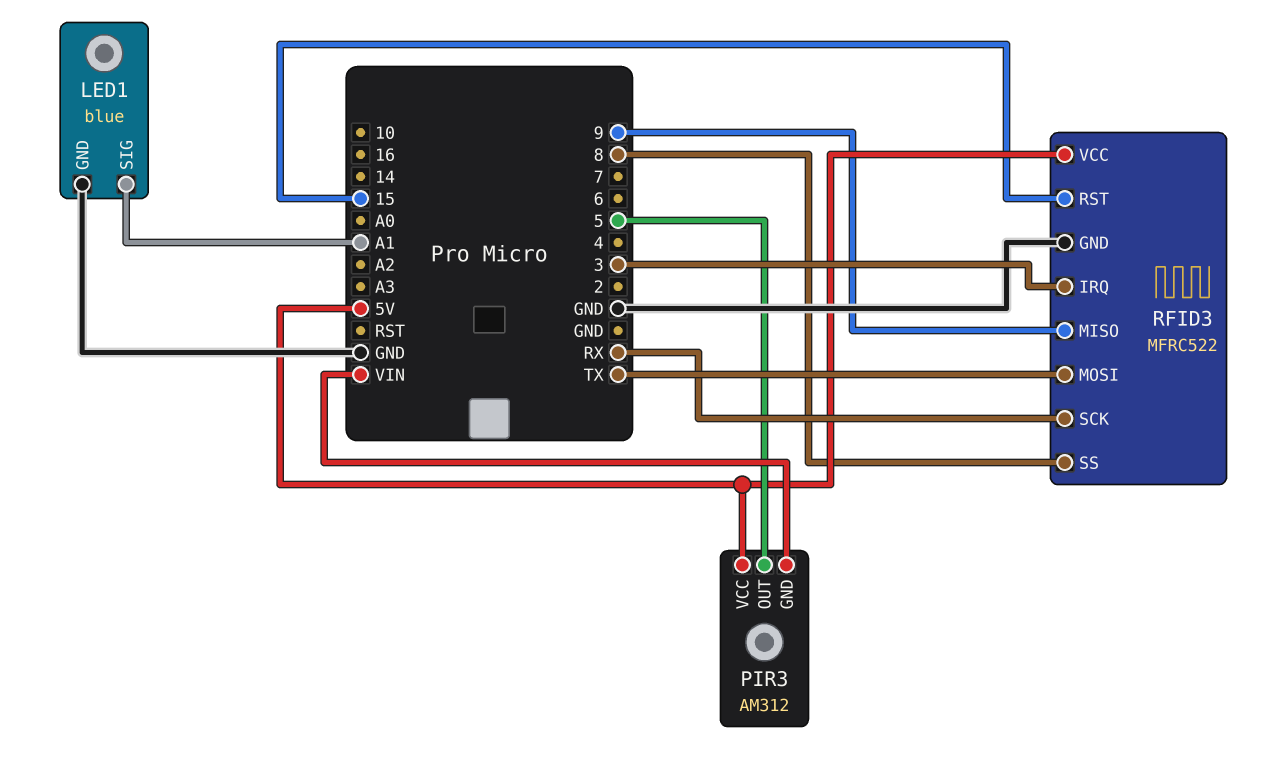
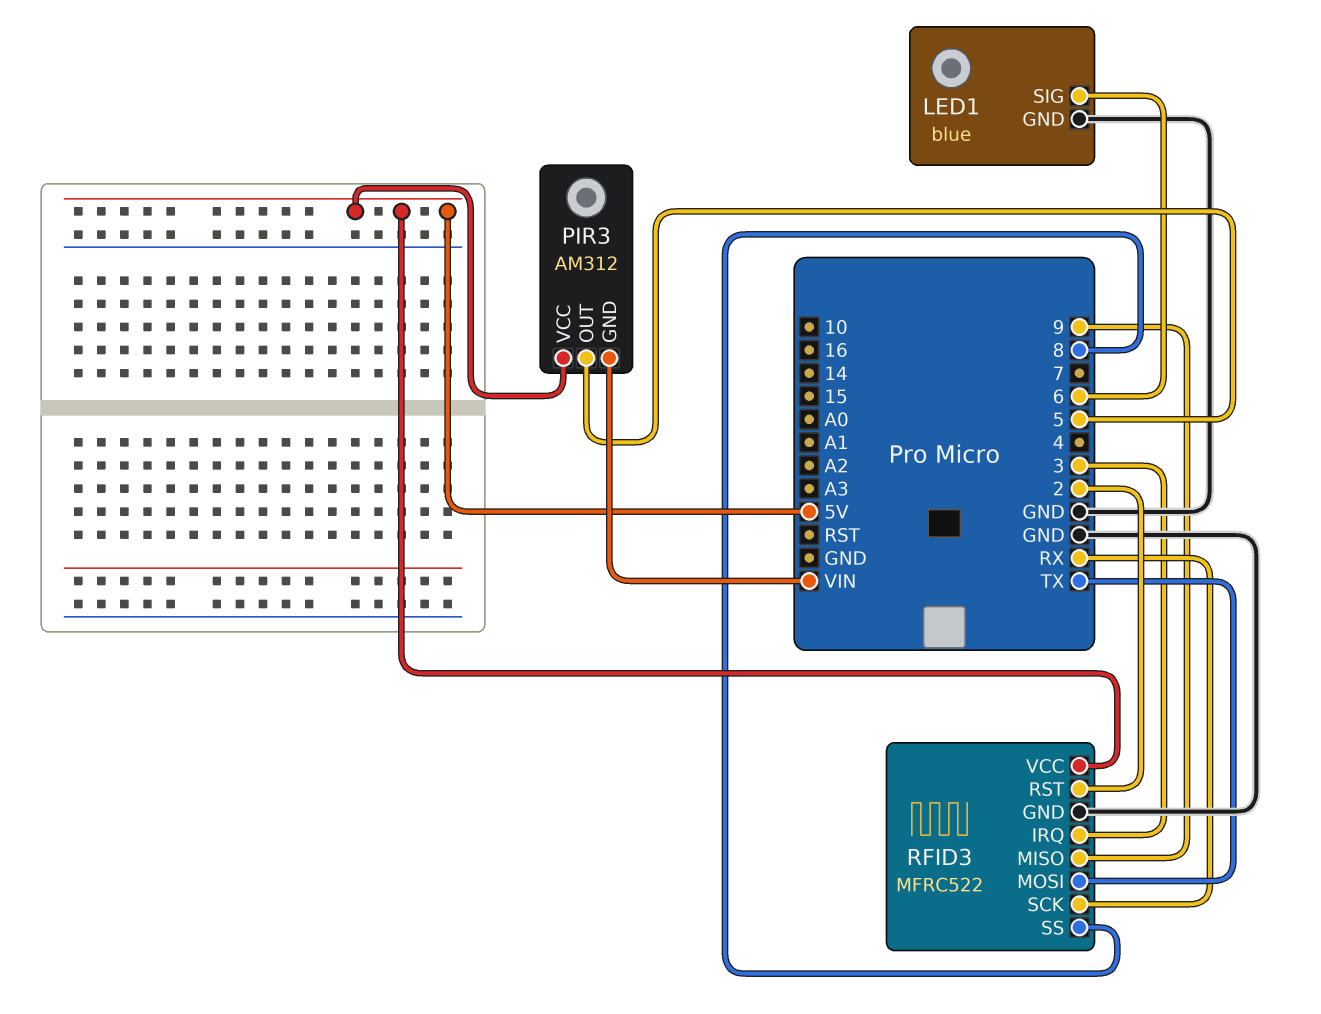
LED1 pin SIG: A1 -> 6
RFID3 pin RST: 15 -> 2

